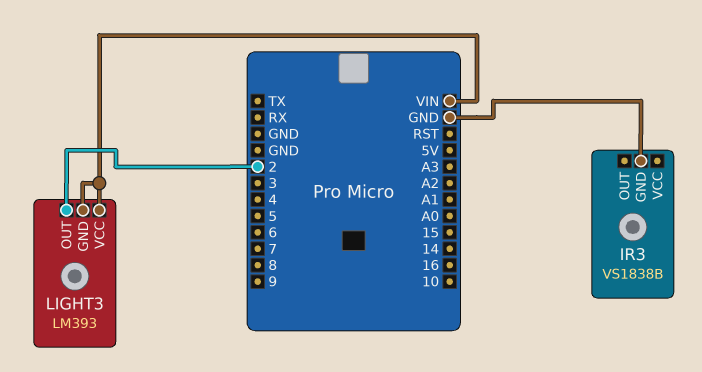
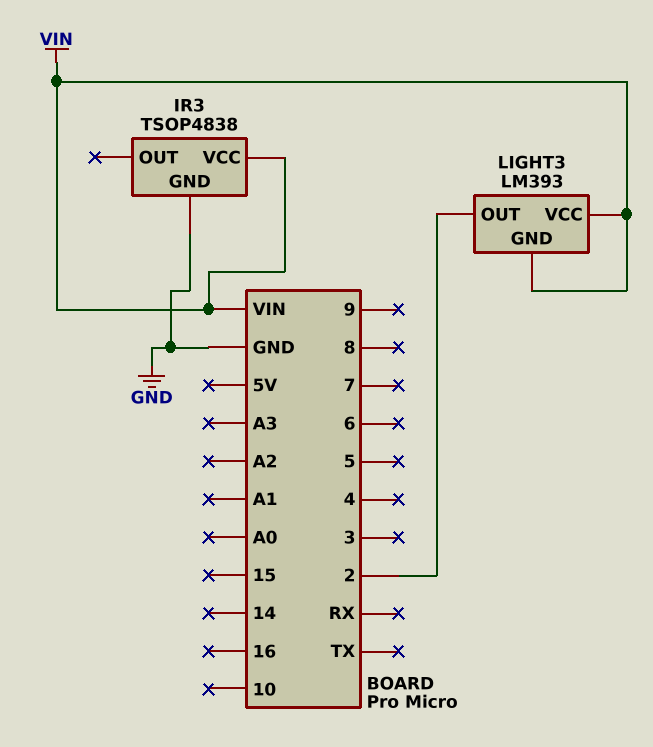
IR3: VS1838B -> TSOP4838
IR3 pin VCC: none -> VIN

